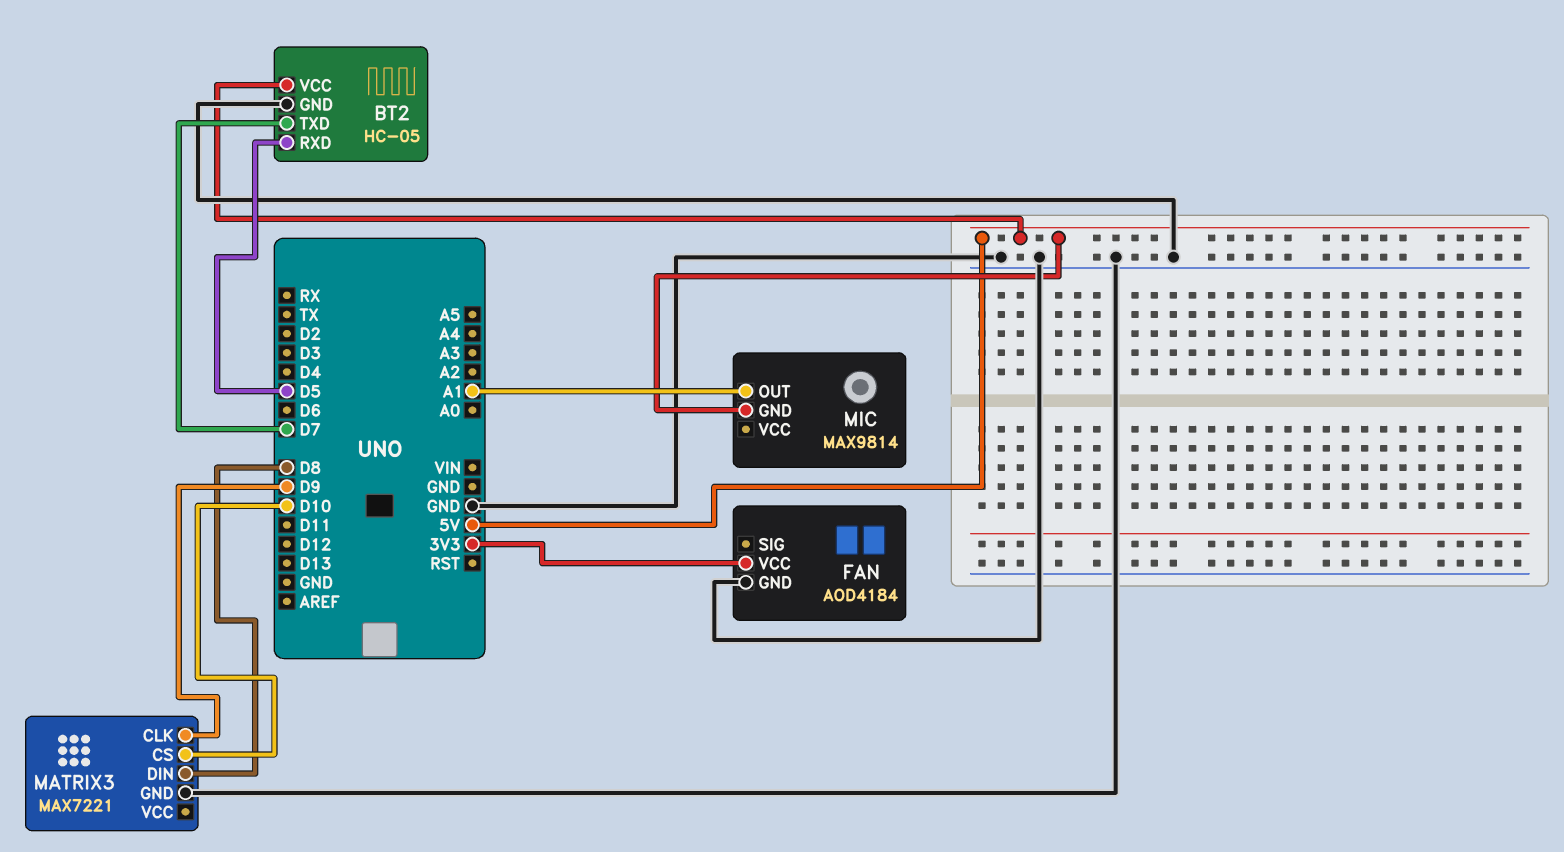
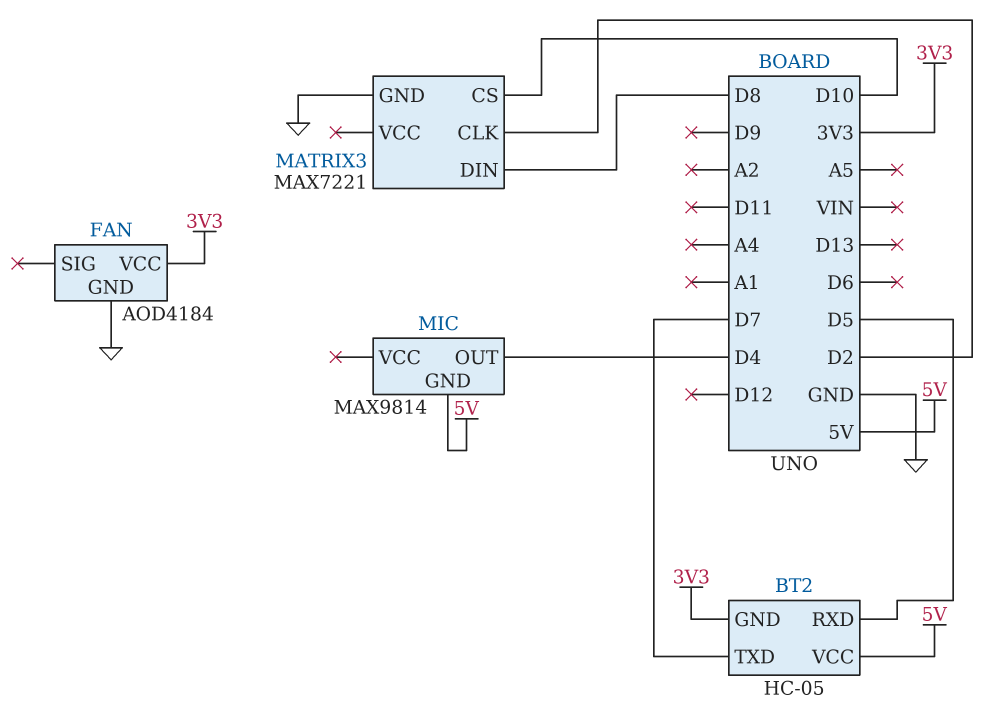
BT2 pin GND: GND -> 3V3
MATRIX3 pin CLK: D9 -> D2
MIC pin OUT: A1 -> D4

